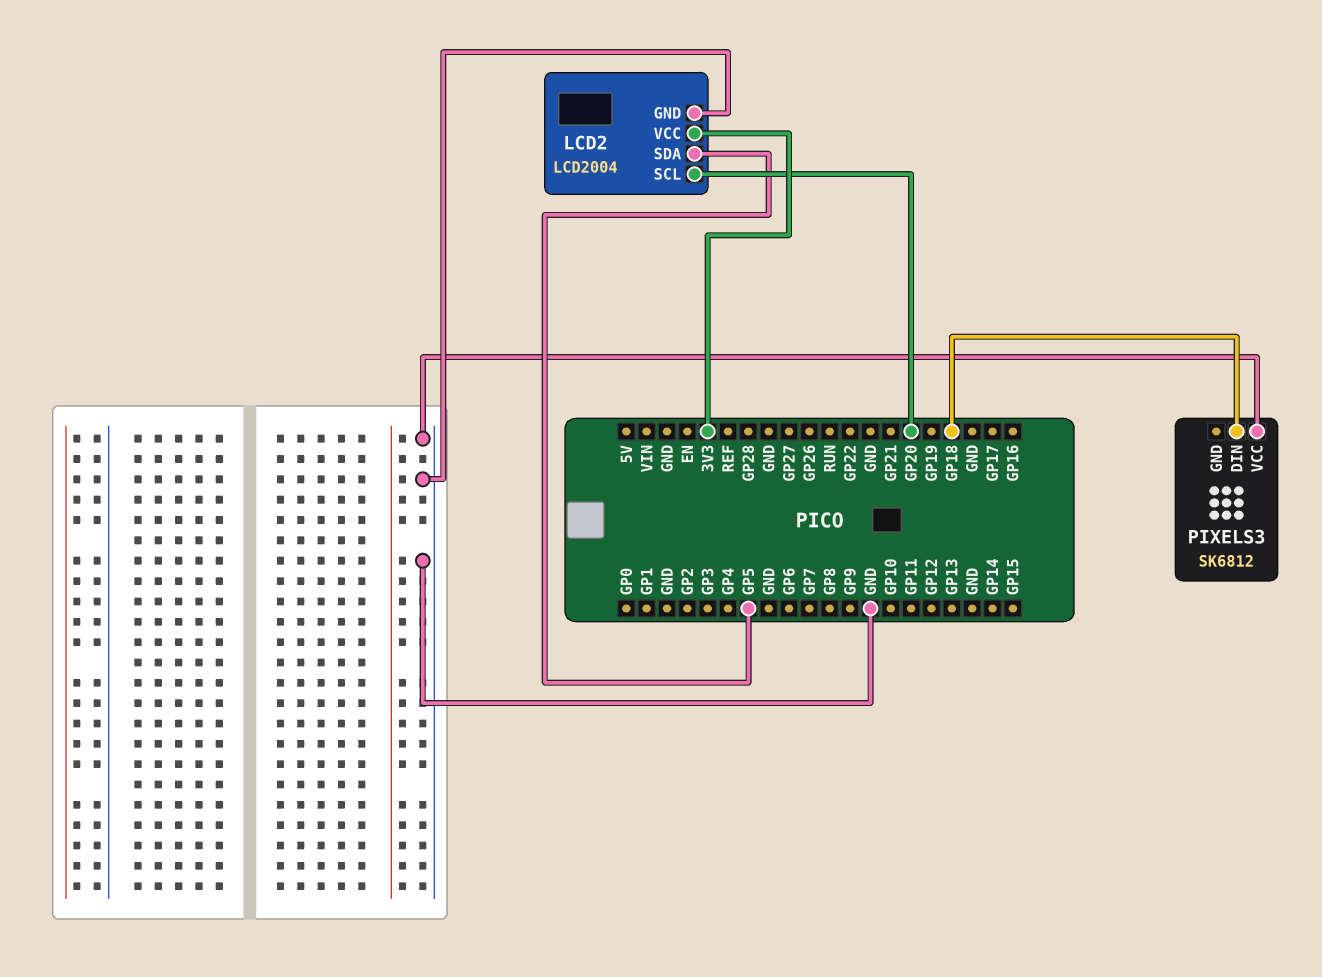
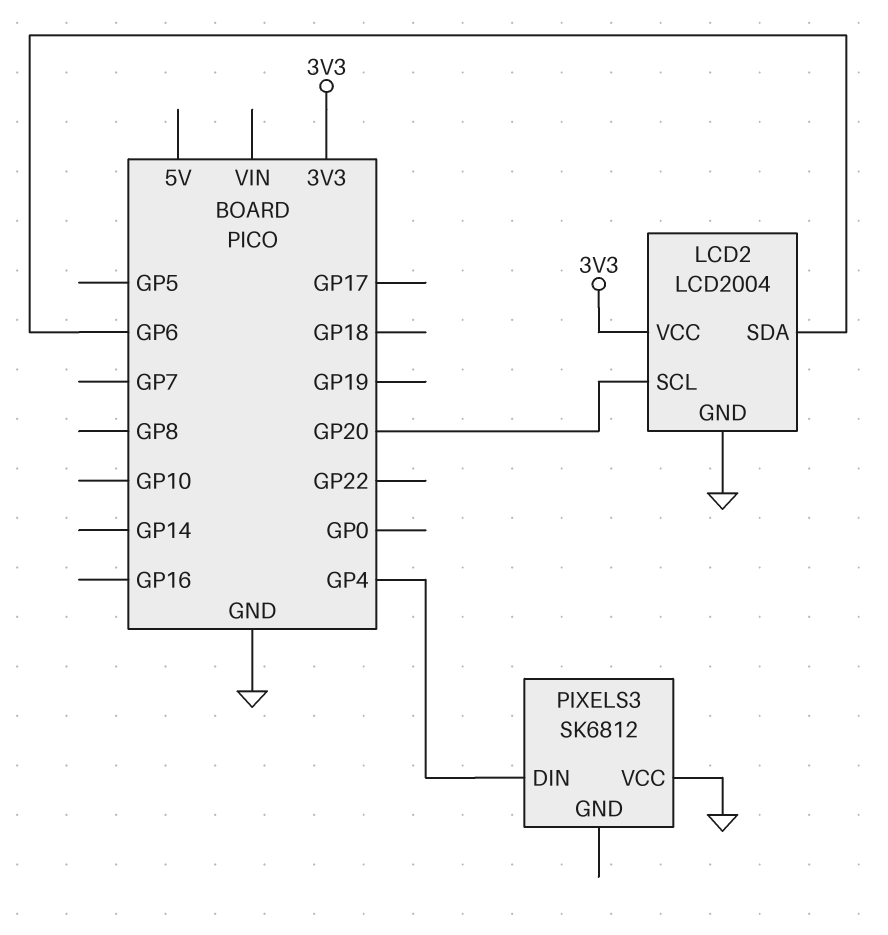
LCD2 pin SDA: GP5 -> GP6
PIXELS3 pin DIN: GP18 -> GP4

